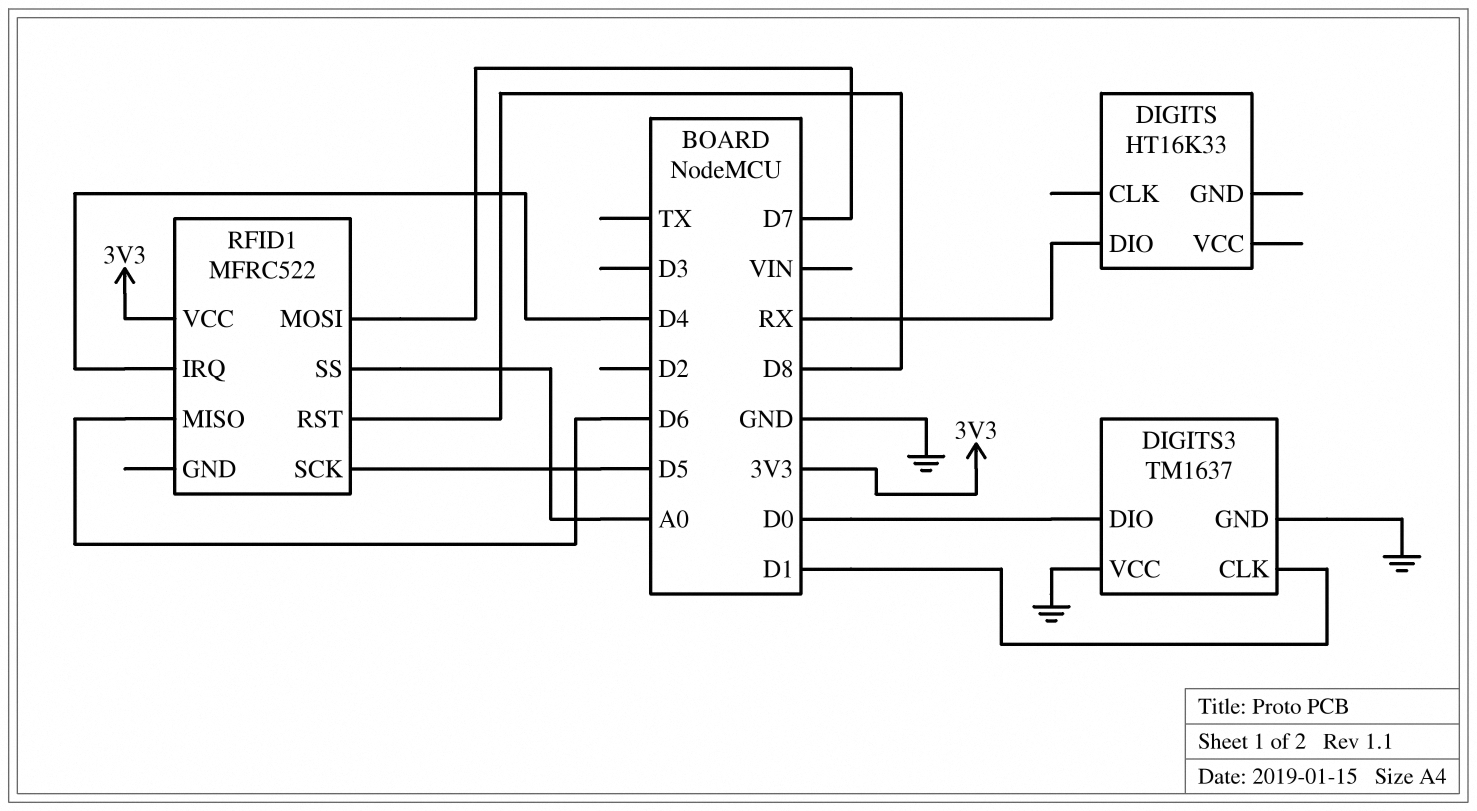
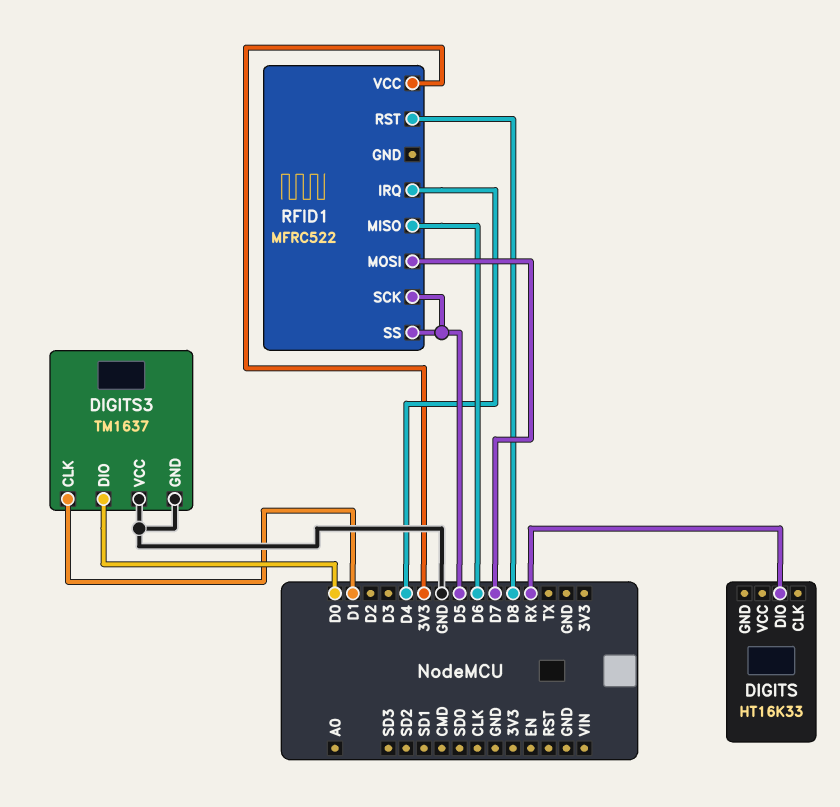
RFID1 pin SS: A0 -> D5

